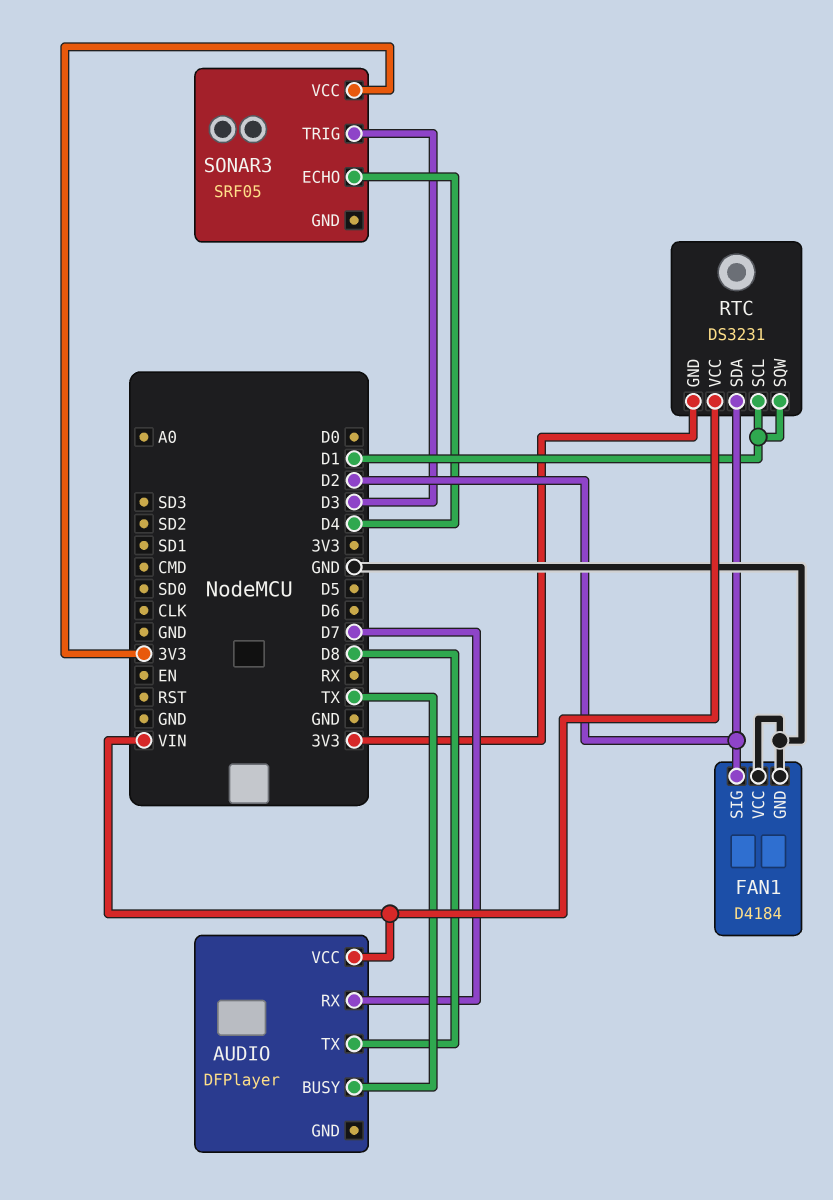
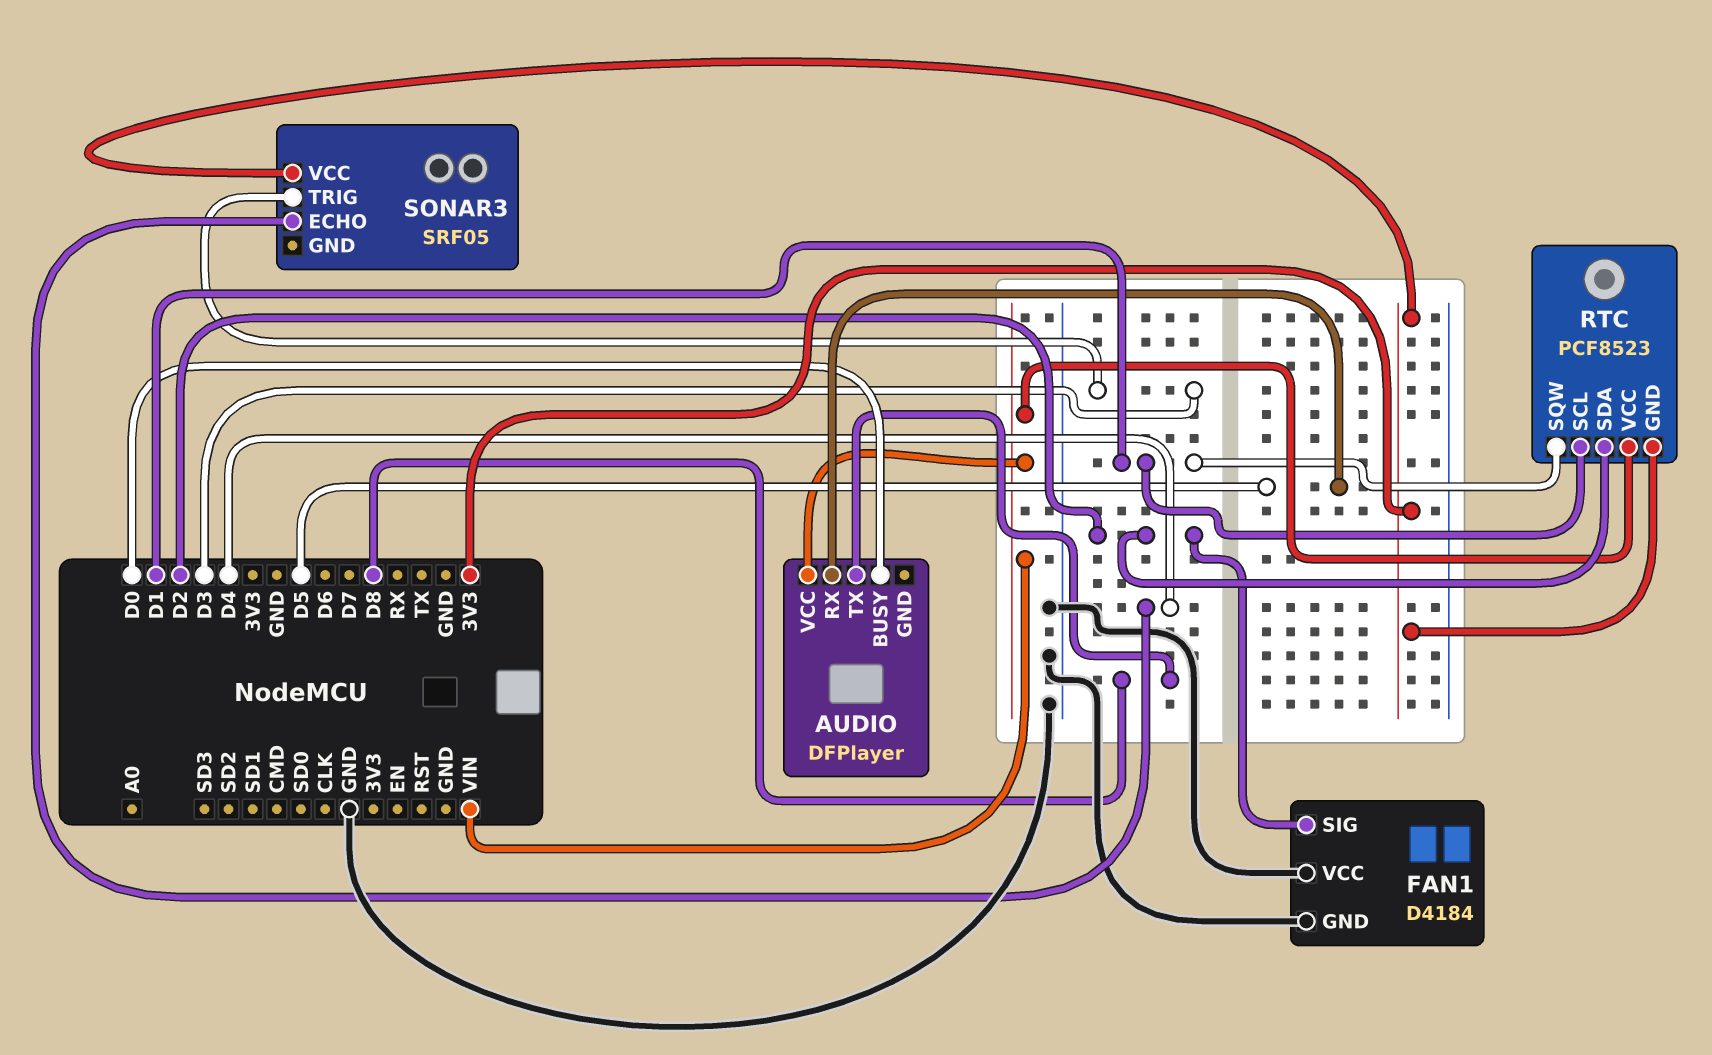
AUDIO pin BUSY: TX -> D0
AUDIO pin RX: D7 -> D5
RTC: DS3231 -> PCF8523

